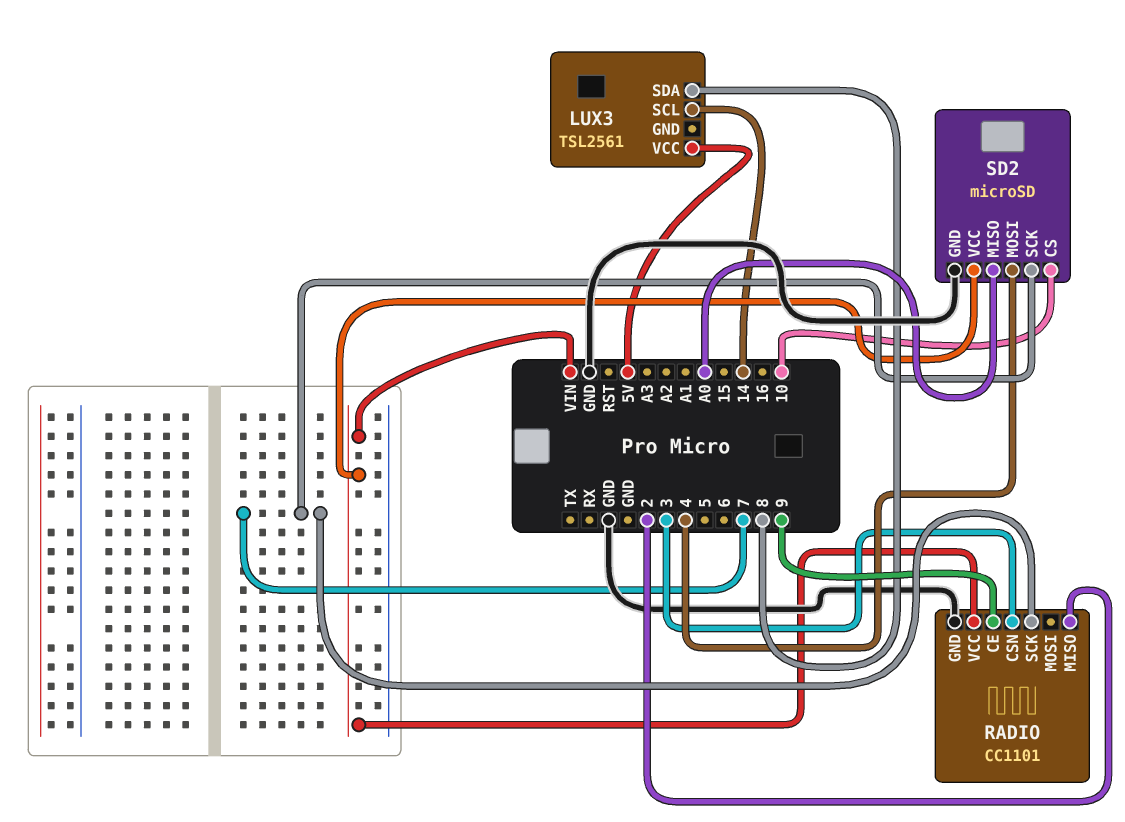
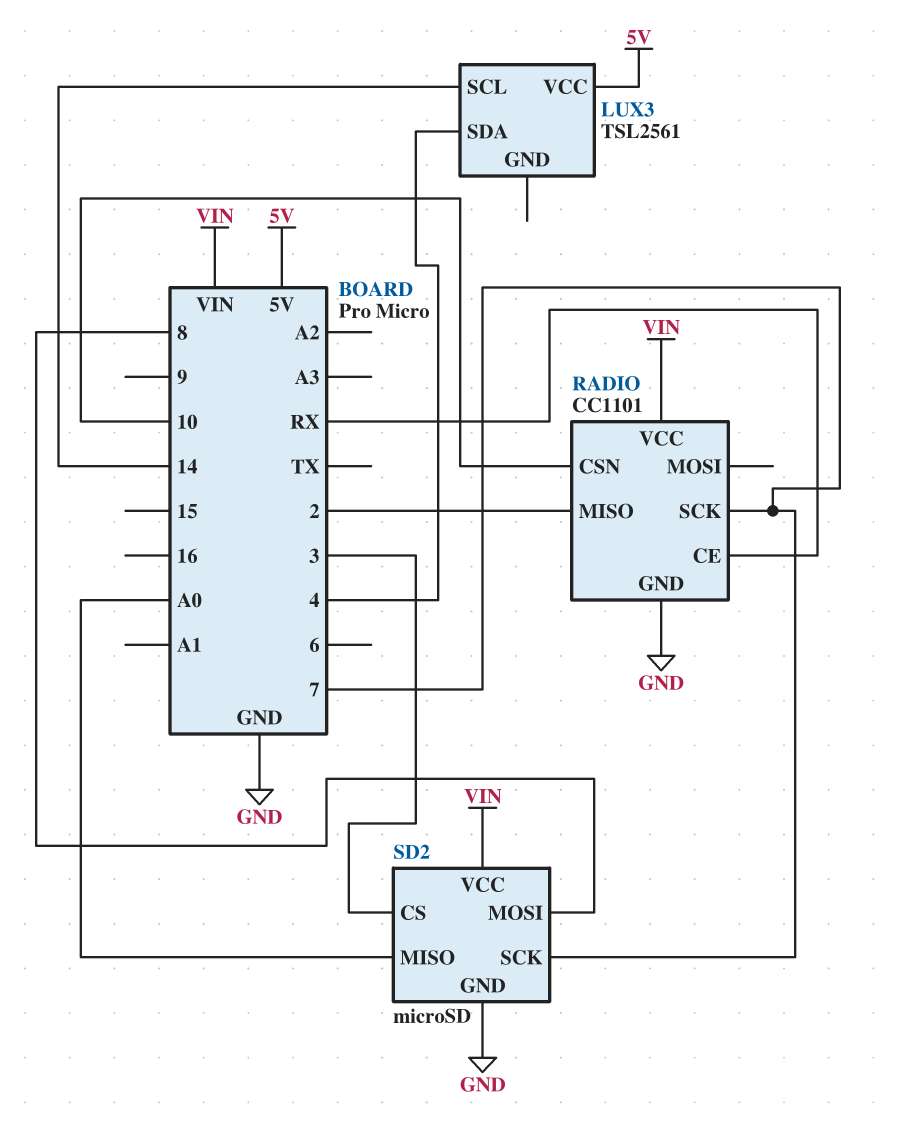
LUX3 pin SDA: 8 -> 4
RADIO pin CE: 9 -> RX
RADIO pin CSN: 3 -> 10
SD2 pin CS: 10 -> 3
SD2 pin MOSI: 4 -> 8

